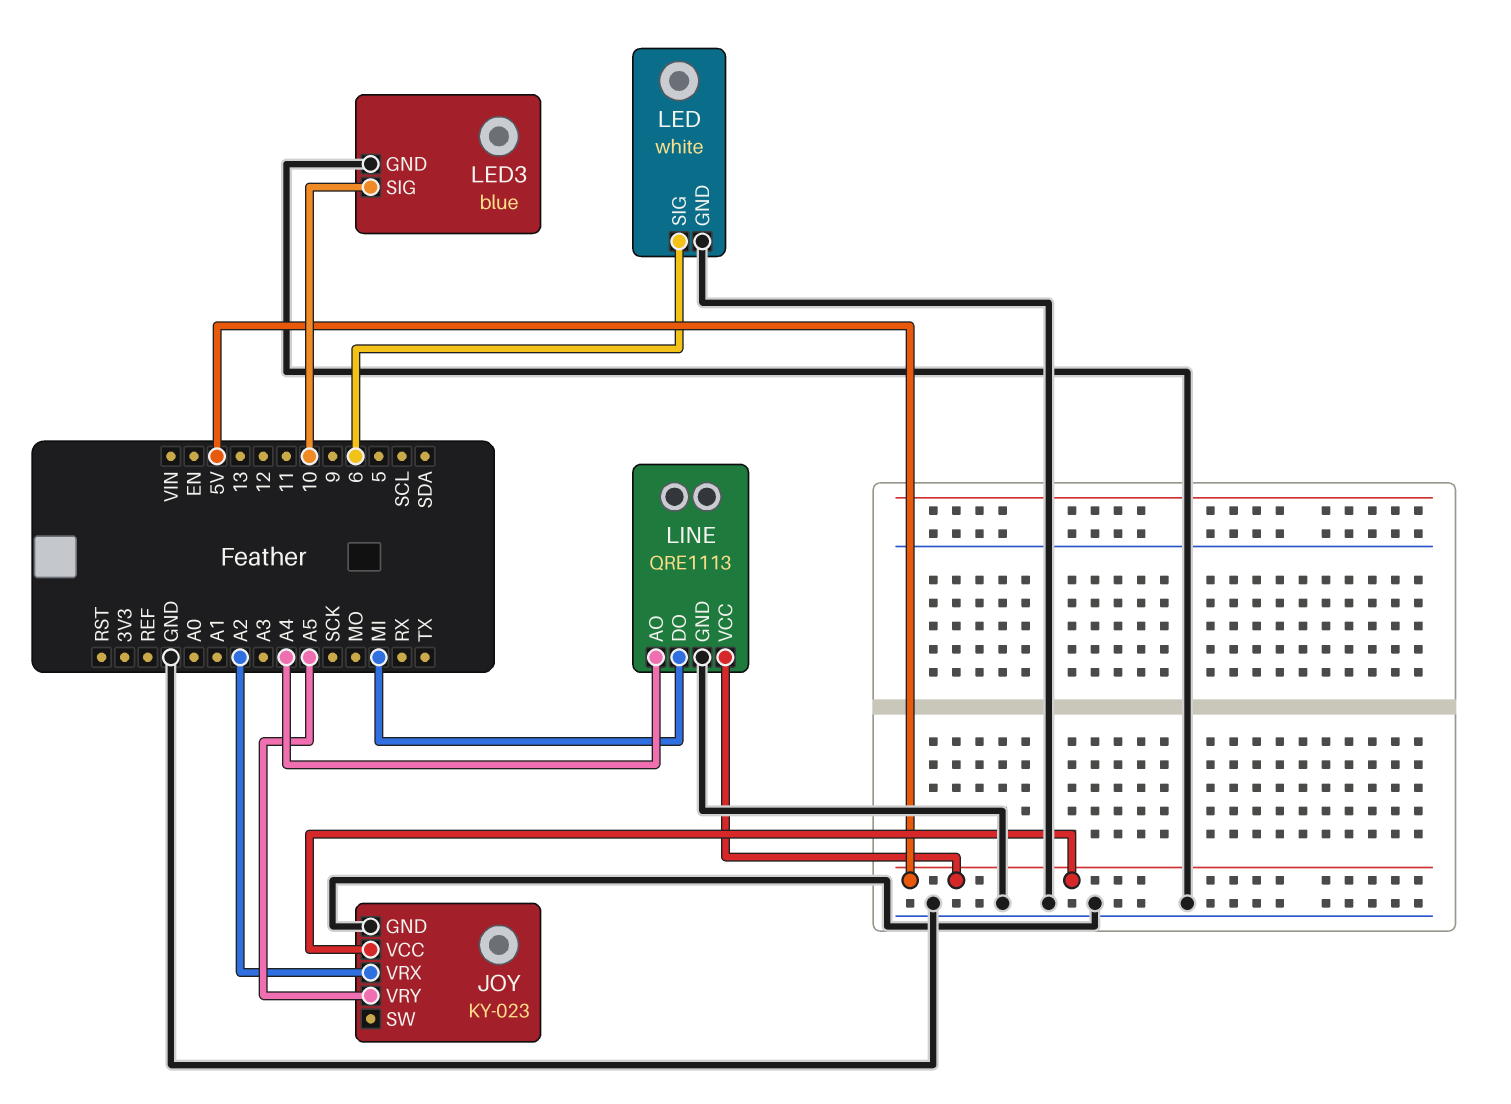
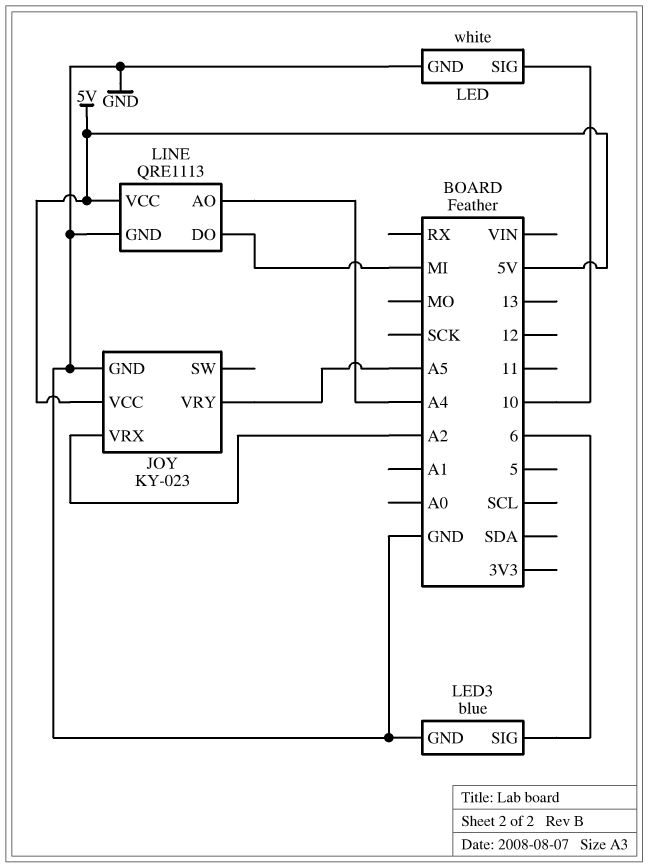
LED pin SIG: 6 -> 10
LED3 pin SIG: 10 -> 6

